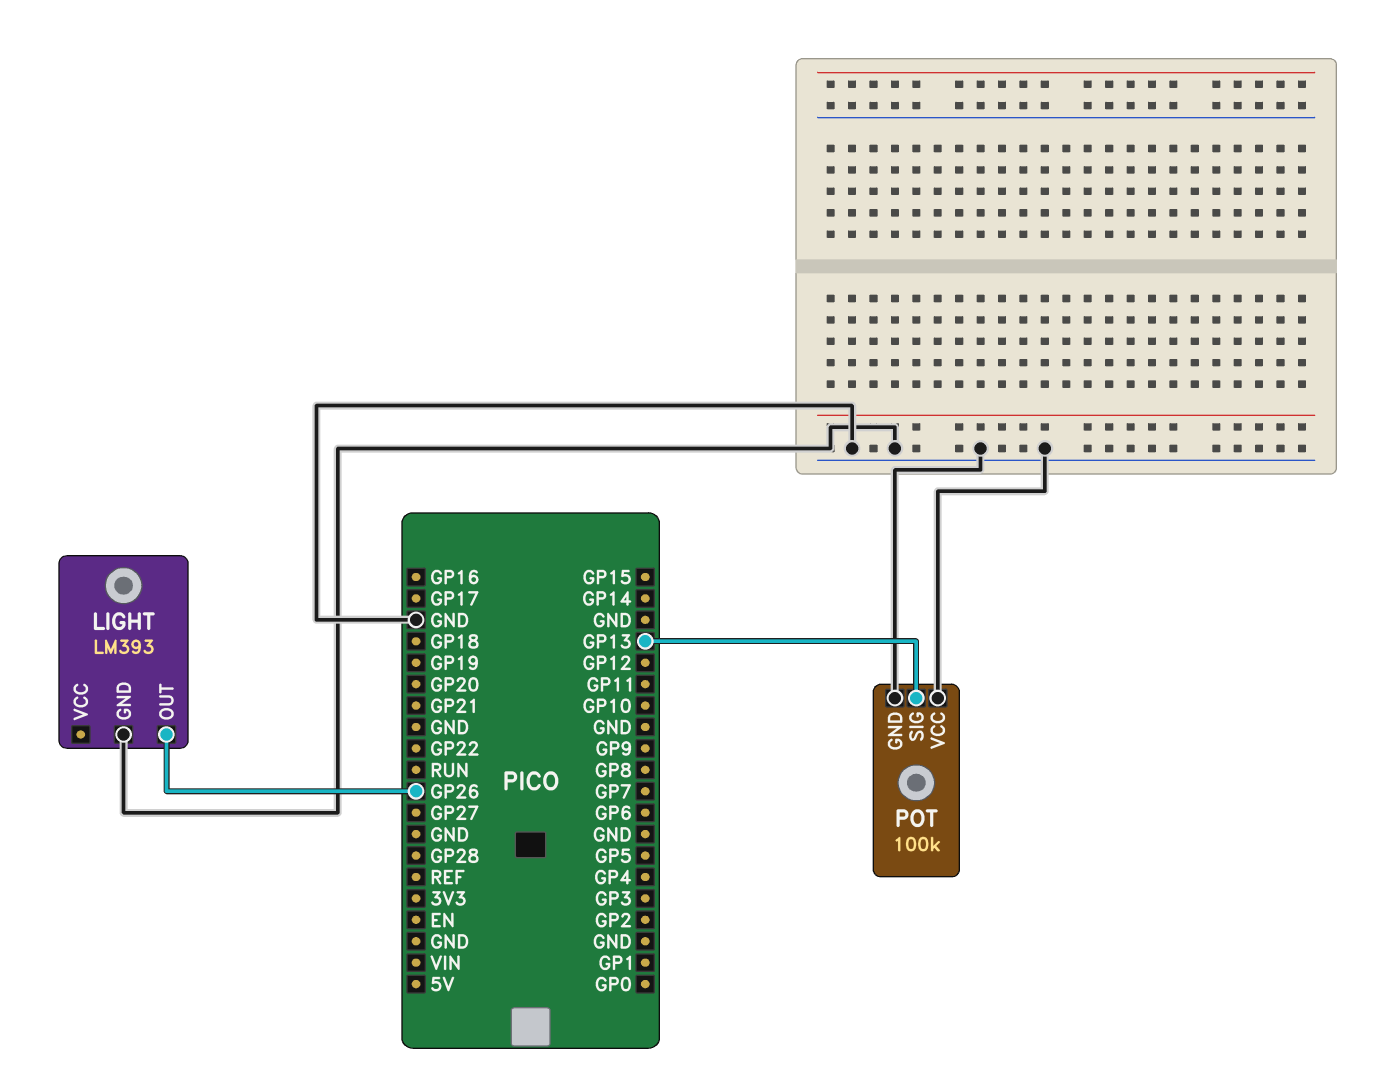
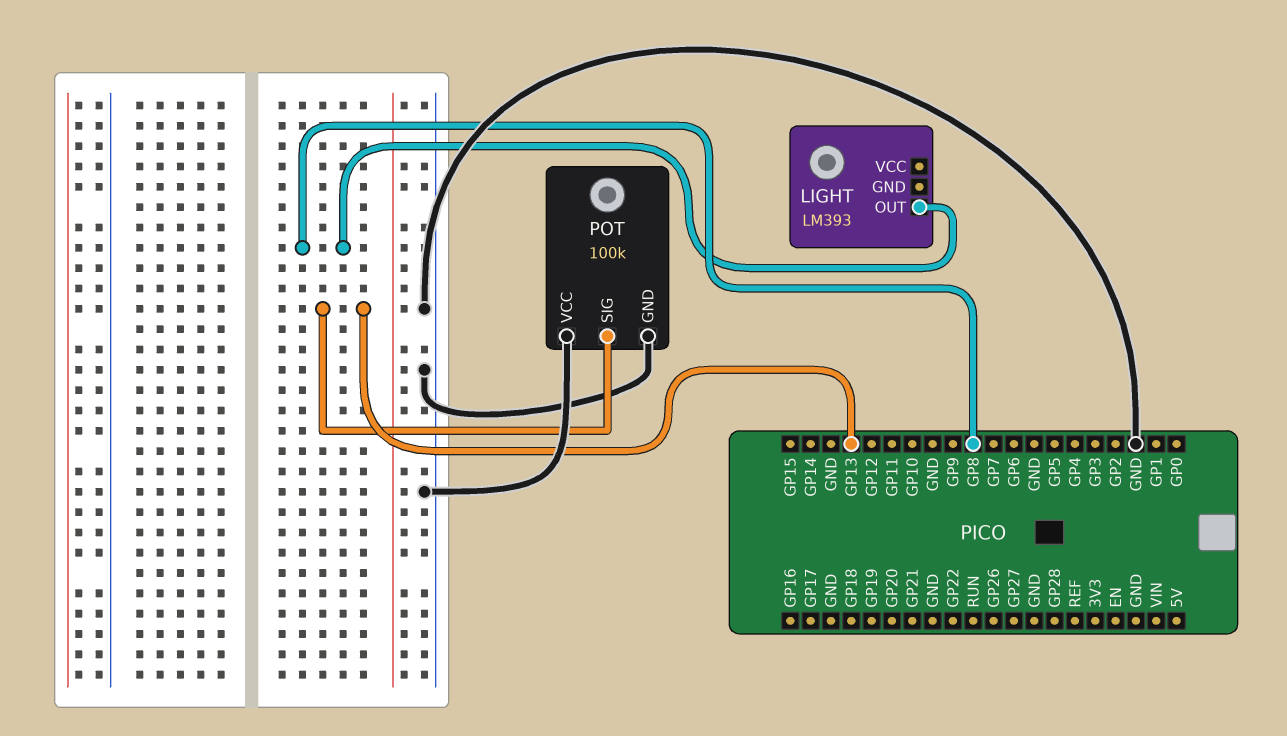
LIGHT pin GND: GND -> none
LIGHT pin OUT: GP26 -> GP8

